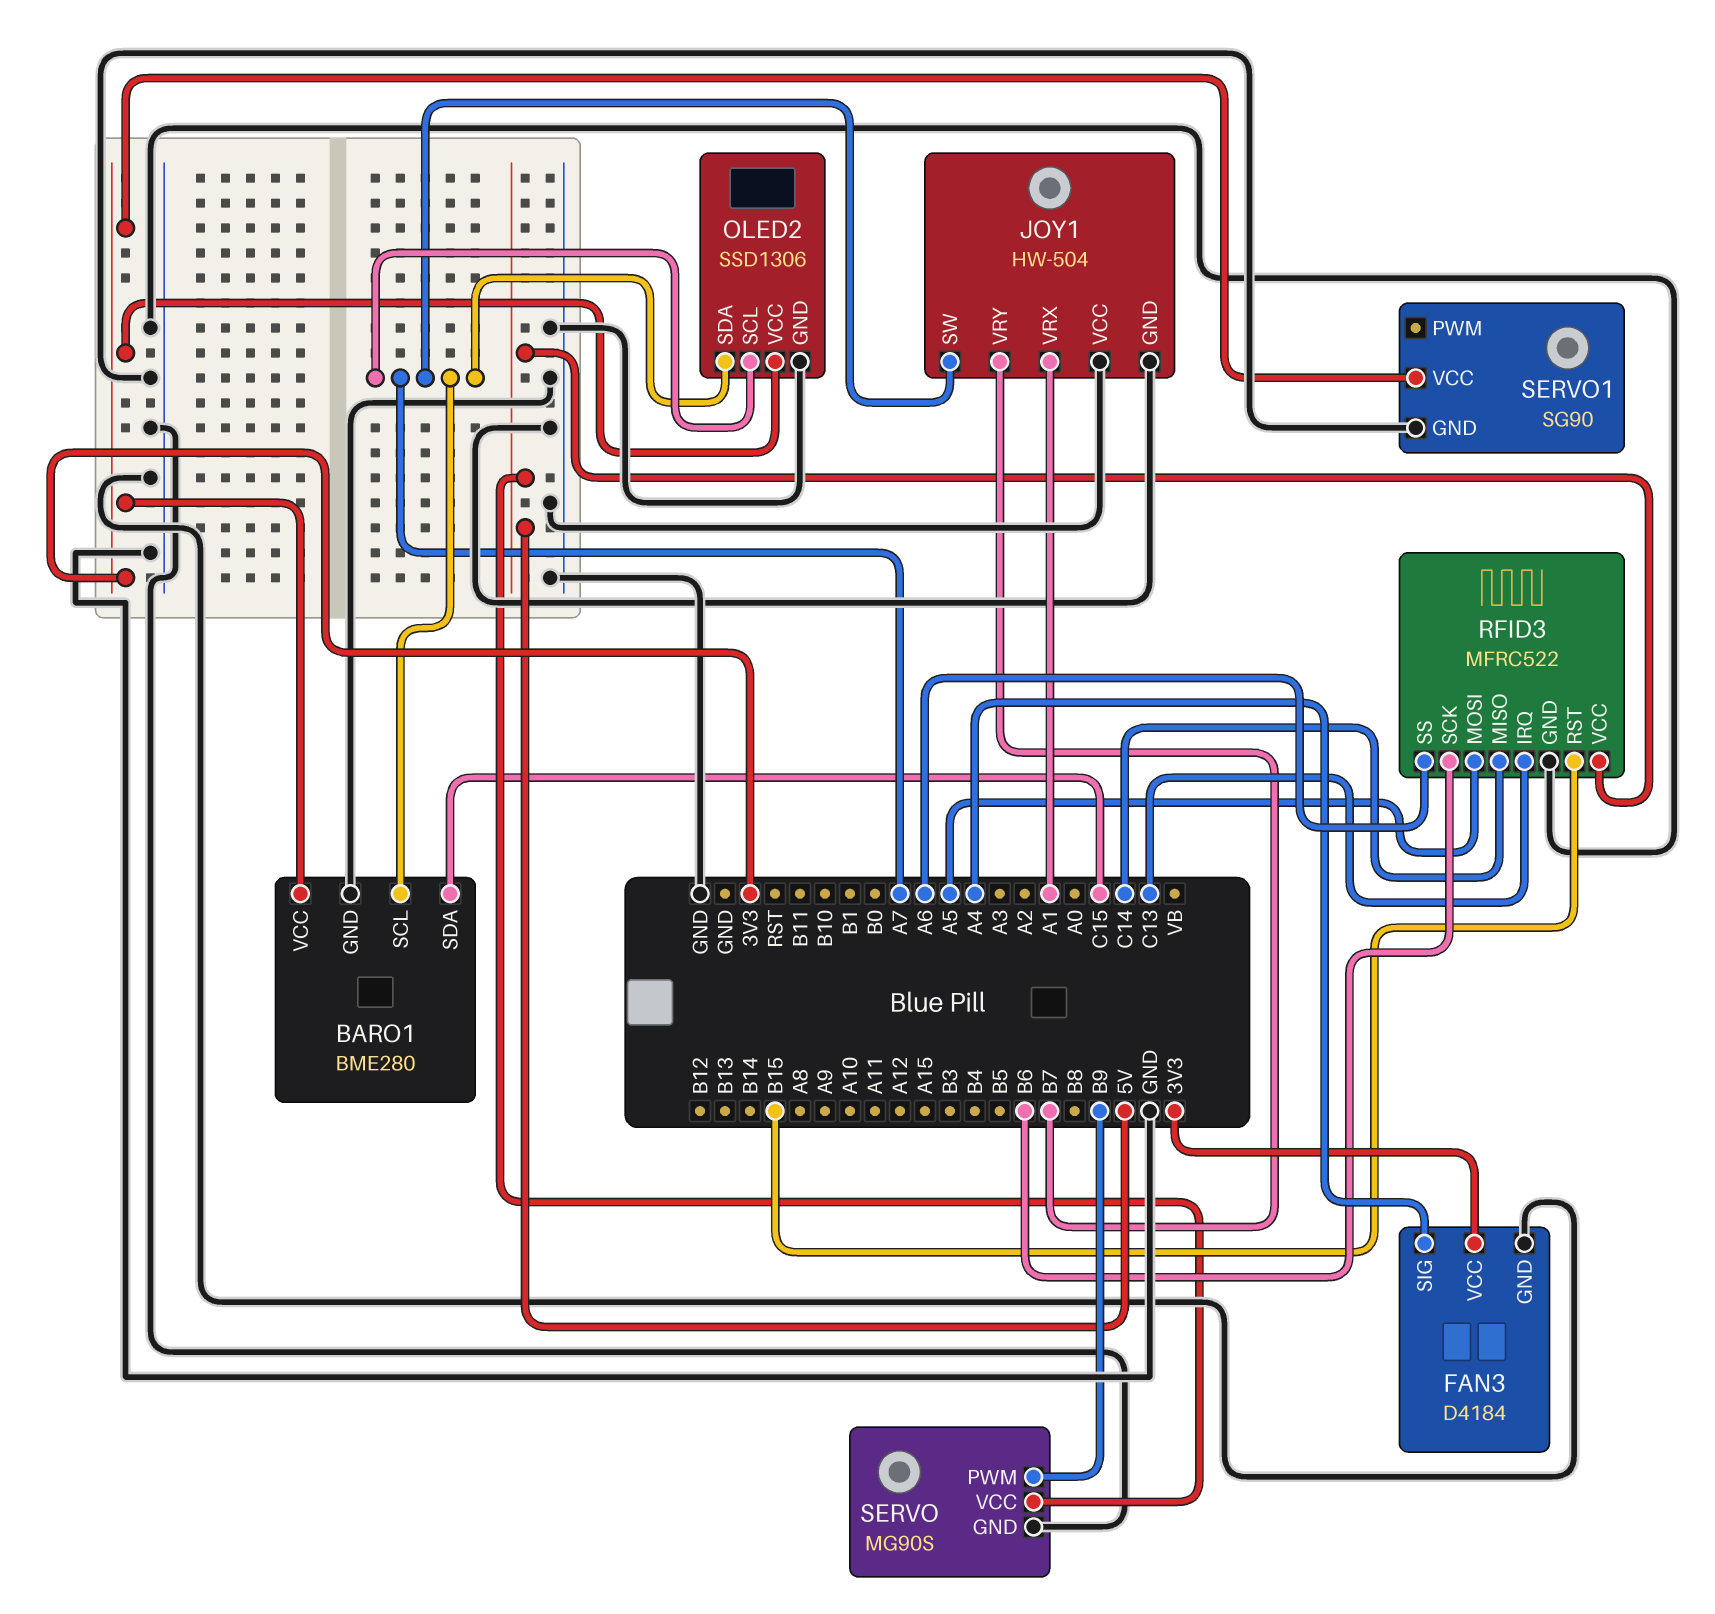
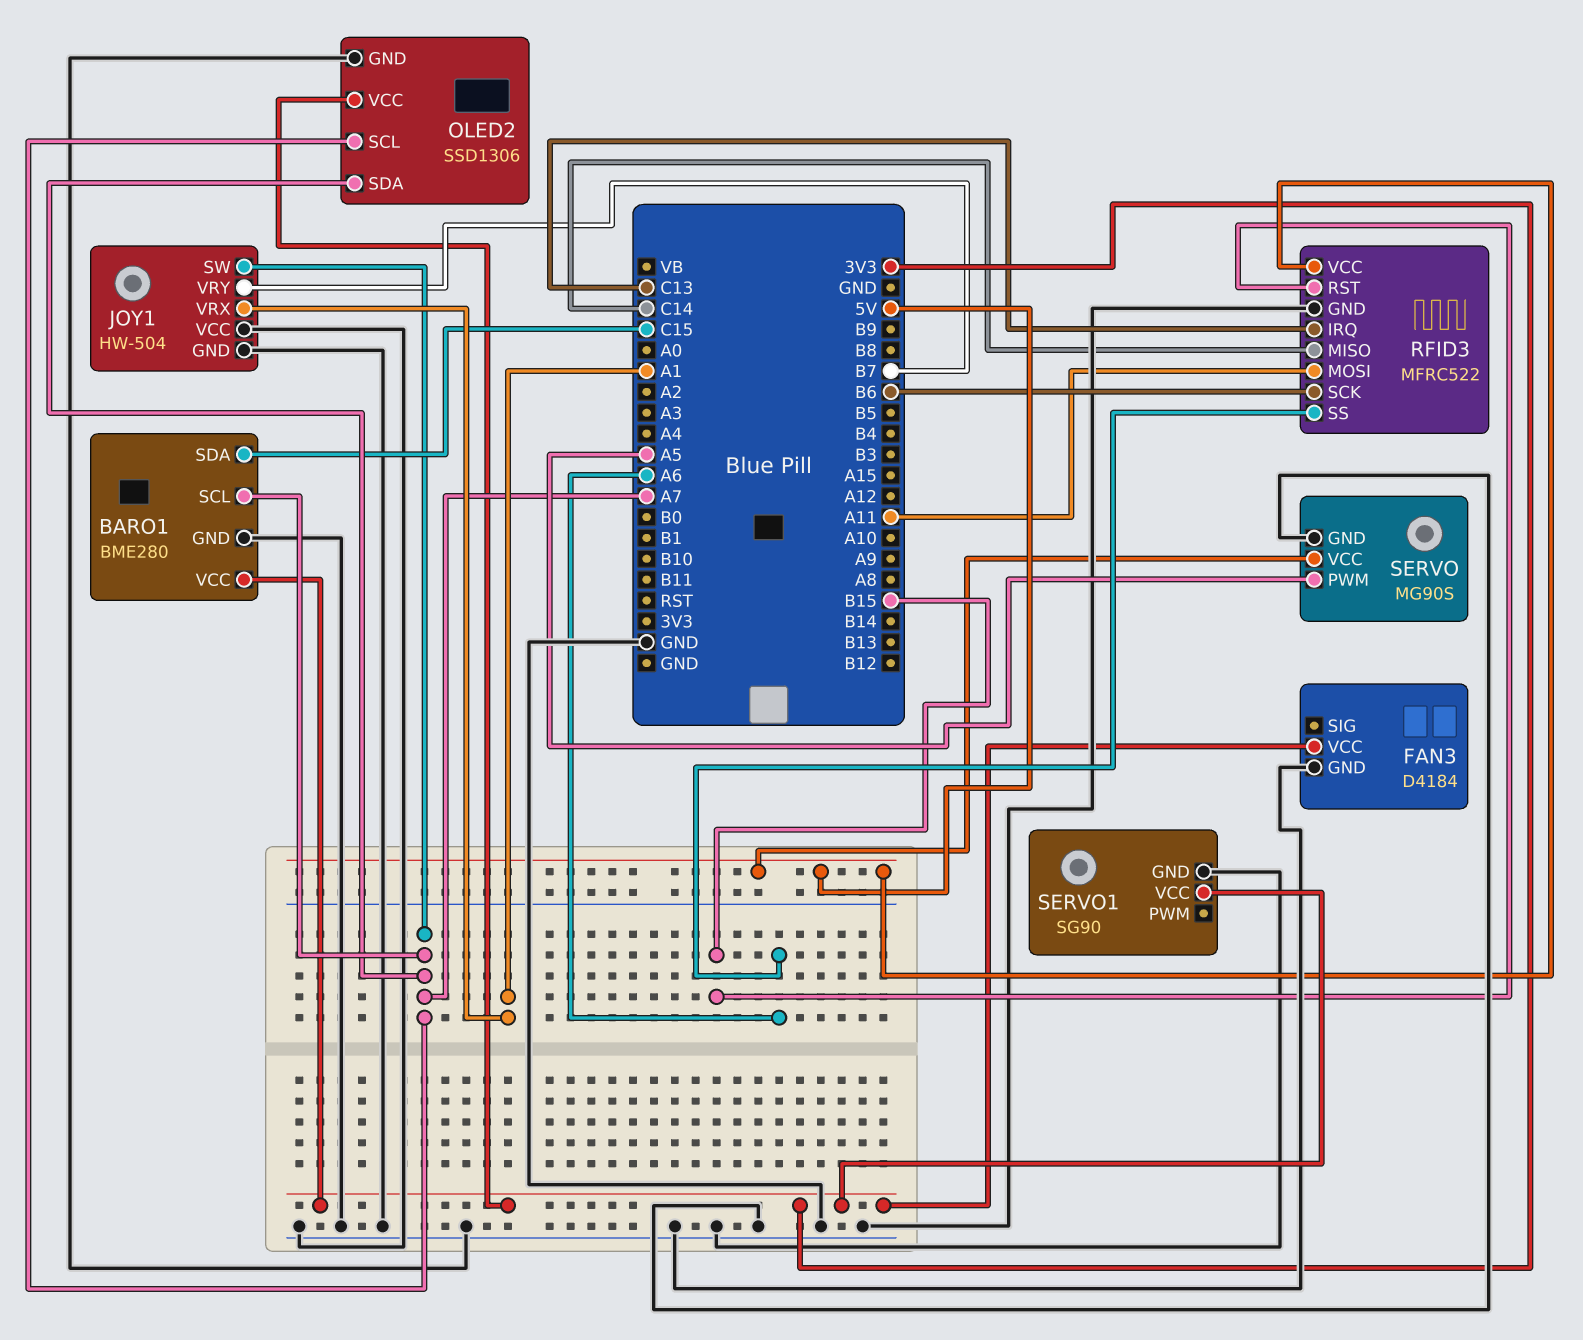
FAN3 pin SIG: A4 -> none
RFID3 pin MOSI: A5 -> A11
SERVO pin PWM: B9 -> A5

